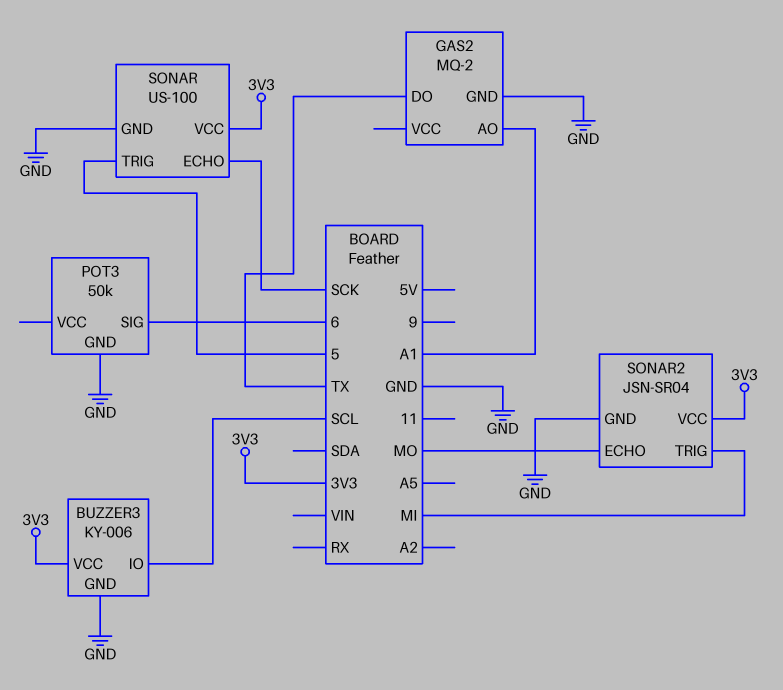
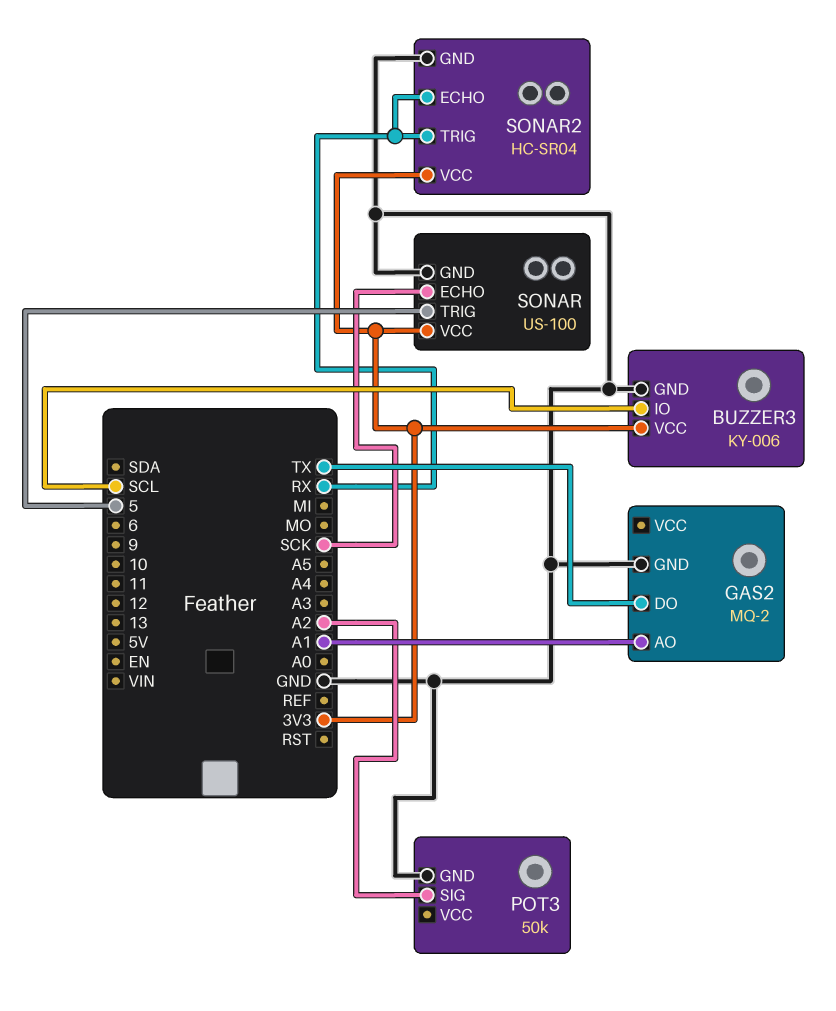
POT3 pin SIG: 6 -> A2
SONAR2: JSN-SR04 -> HC-SR04
SONAR2 pin ECHO: MO -> RX
SONAR2 pin TRIG: MI -> RX

